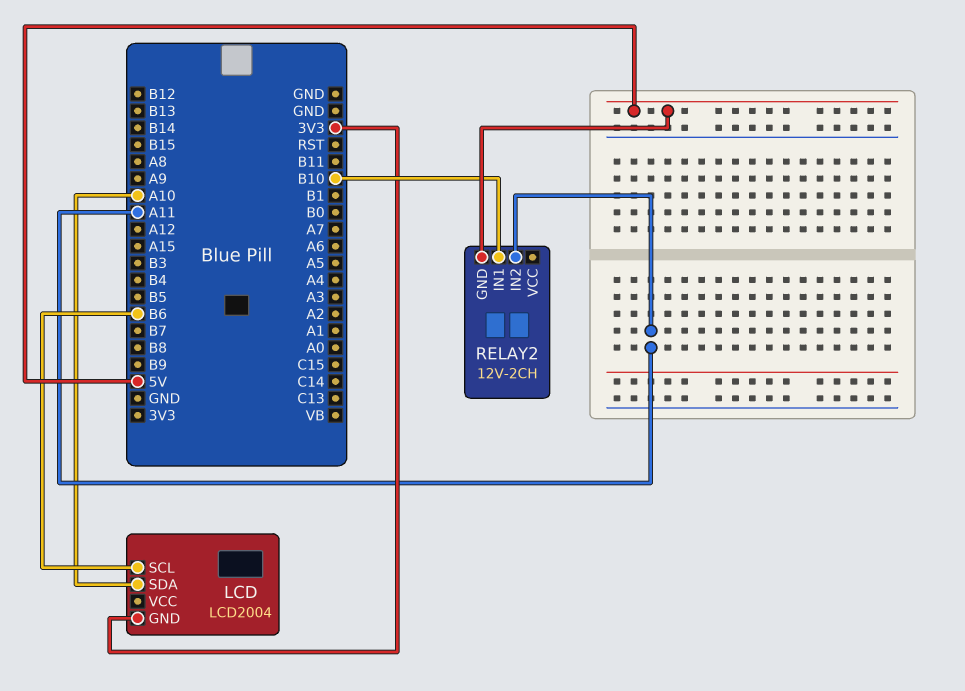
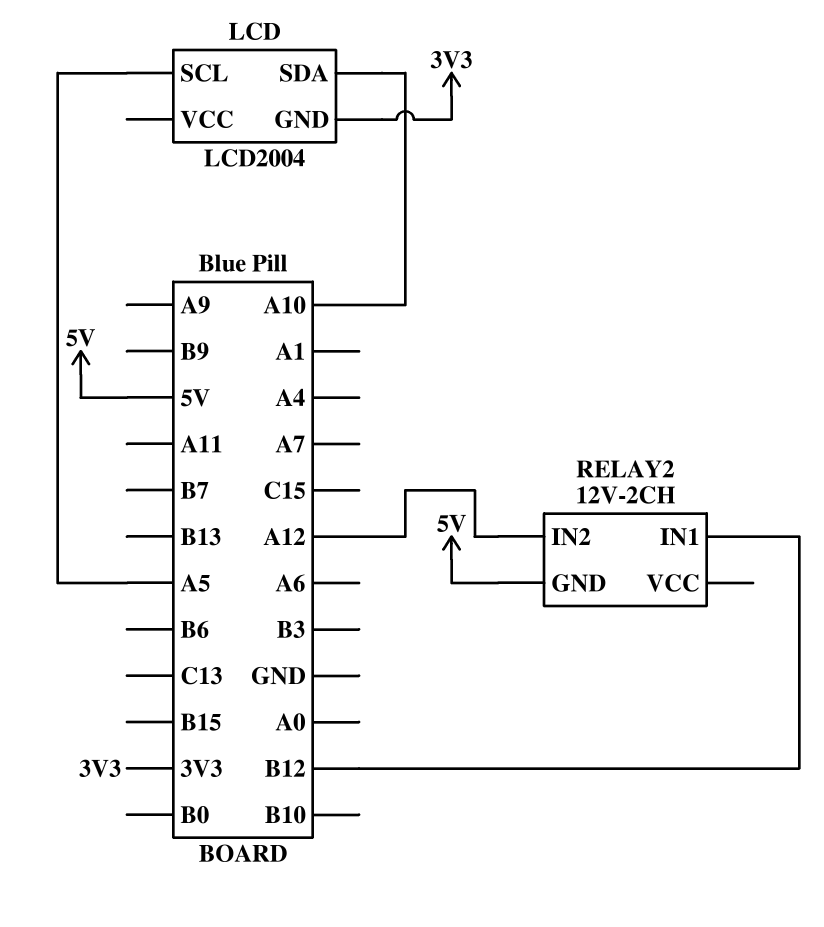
LCD pin SCL: B6 -> A5
RELAY2 pin IN1: B10 -> B12
RELAY2 pin IN2: A11 -> A12

